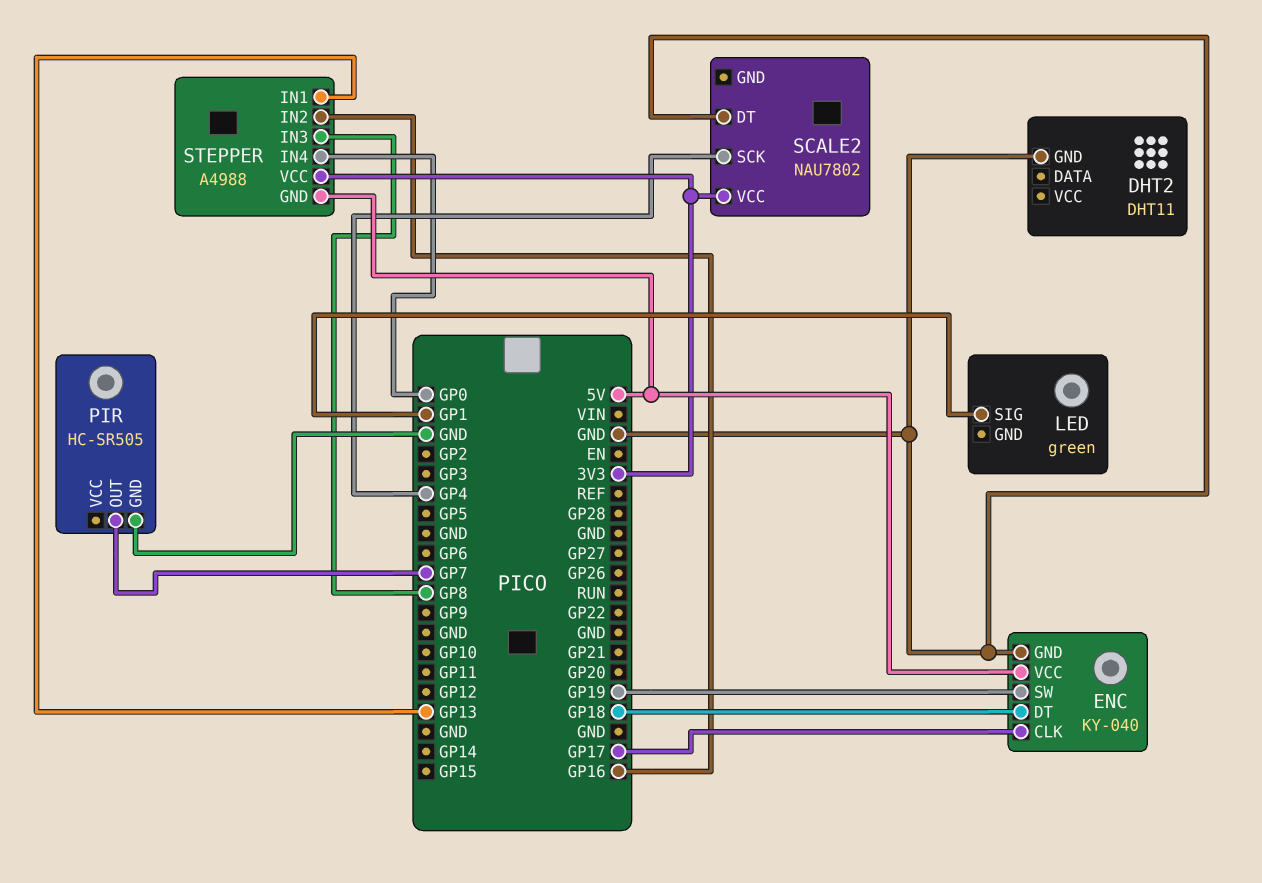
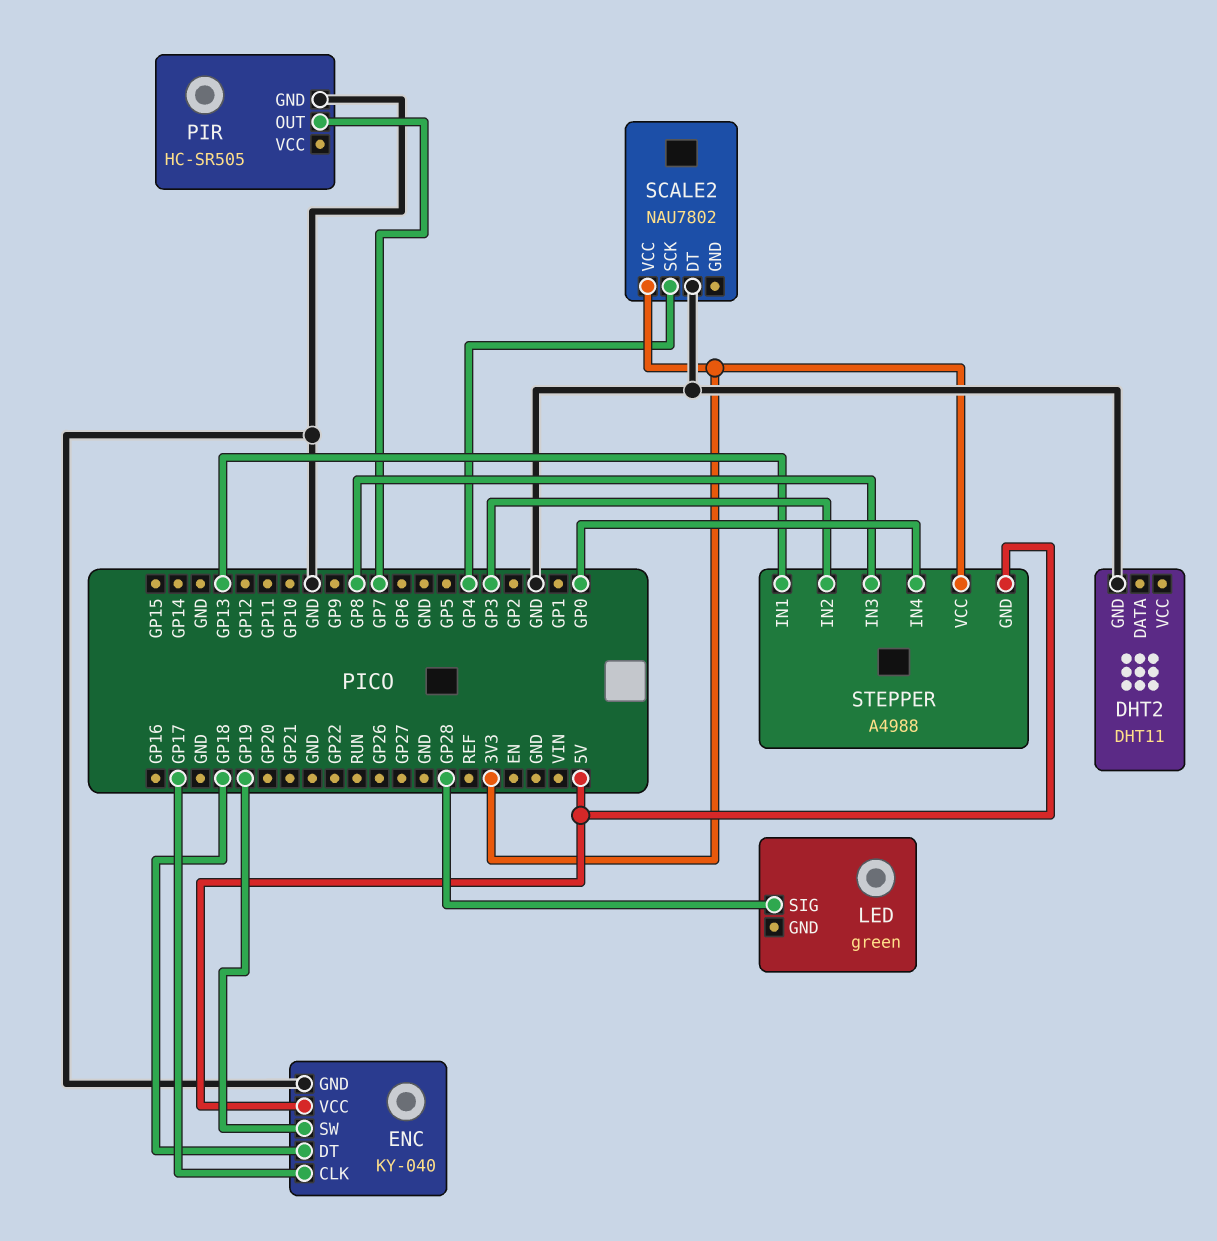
LED pin SIG: GP1 -> GP28
STEPPER pin IN2: GP16 -> GP3

